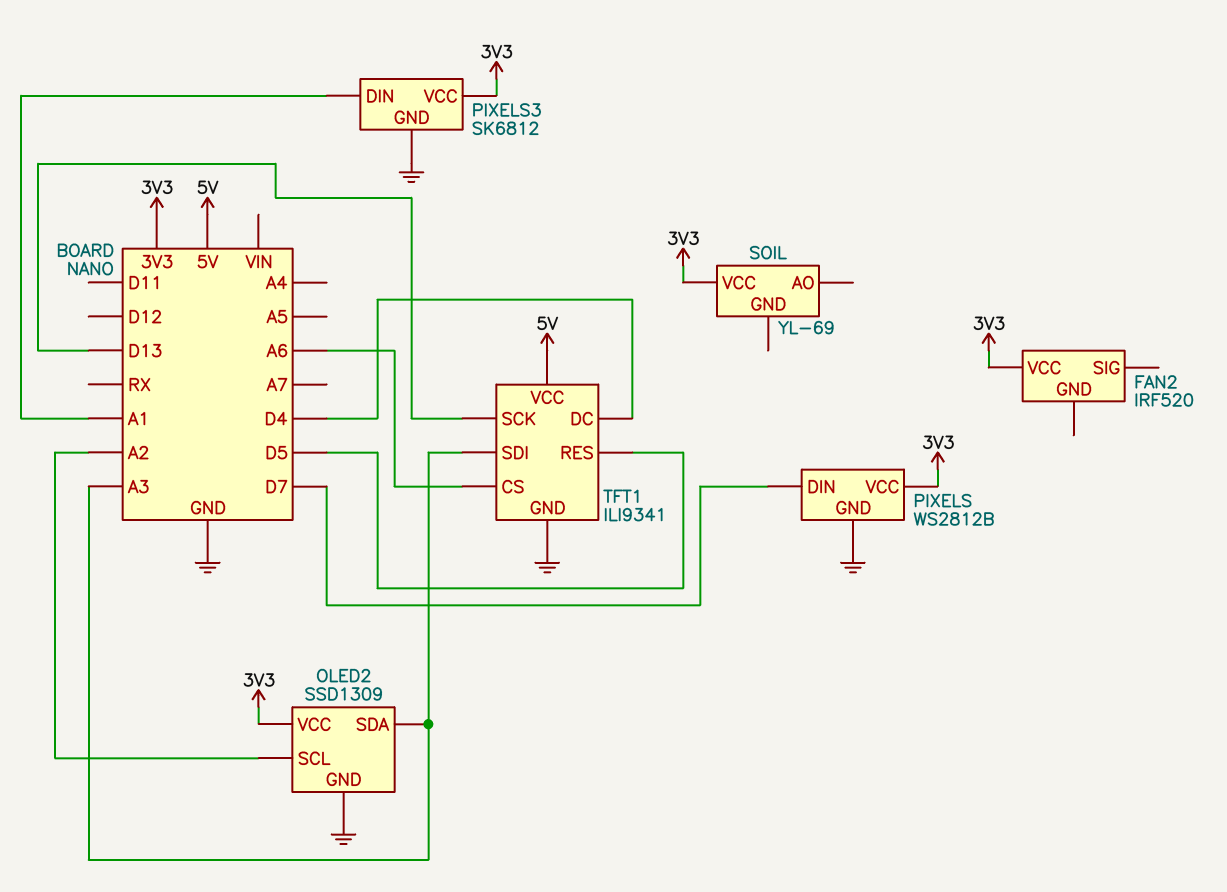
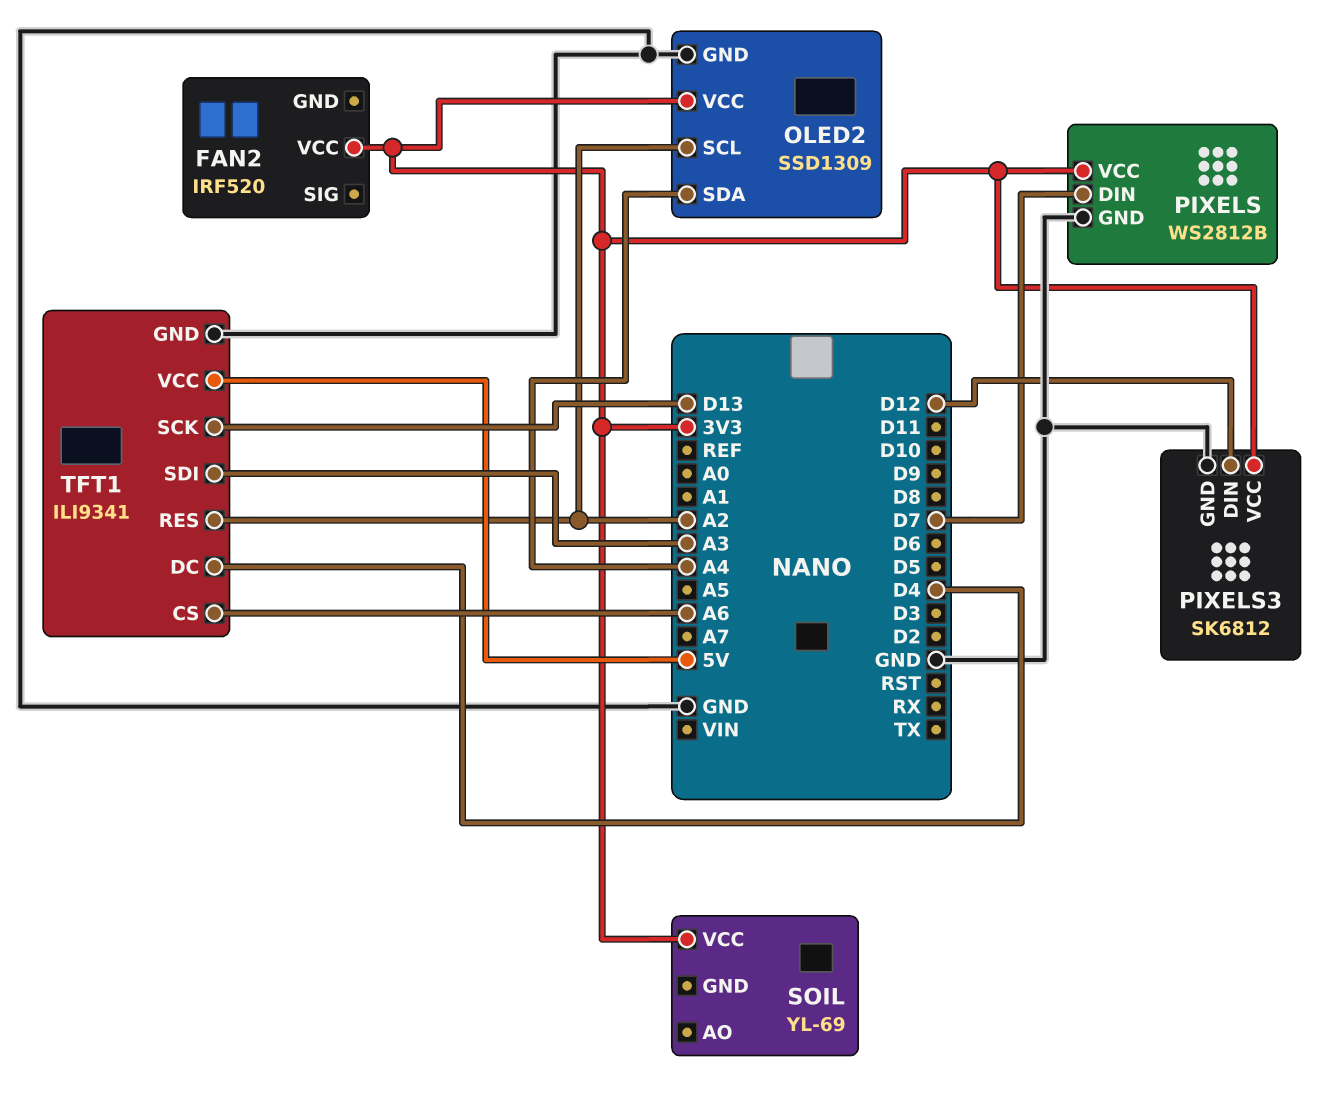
OLED2 pin SDA: A3 -> A4
PIXELS3 pin DIN: A1 -> D12
TFT1 pin RES: D5 -> A2

